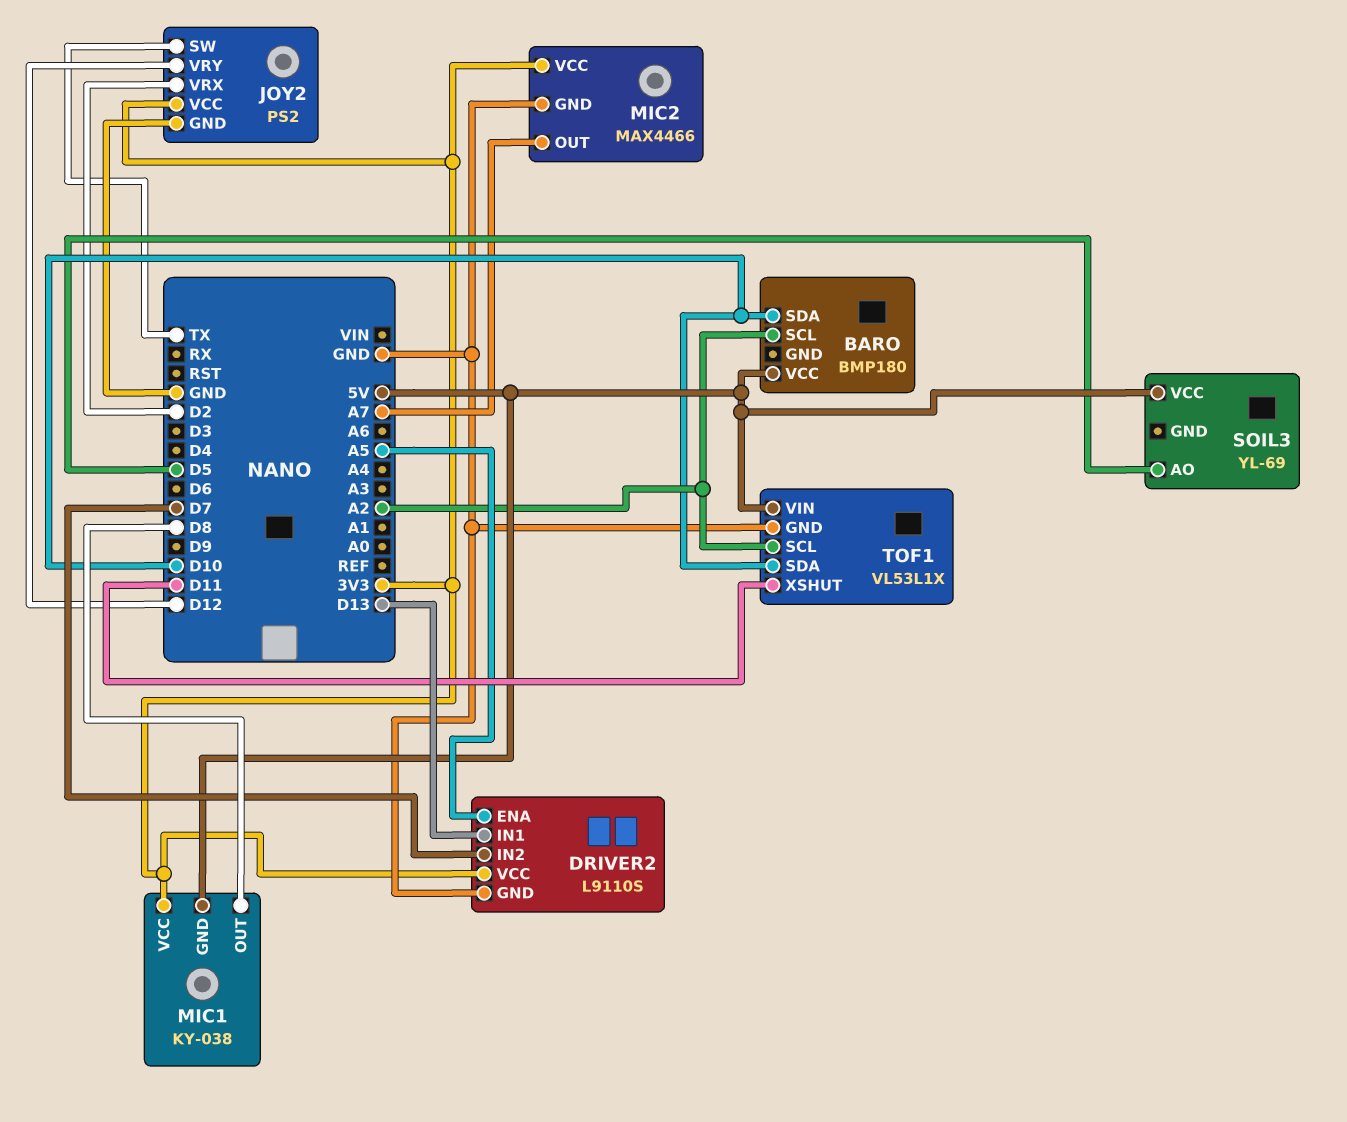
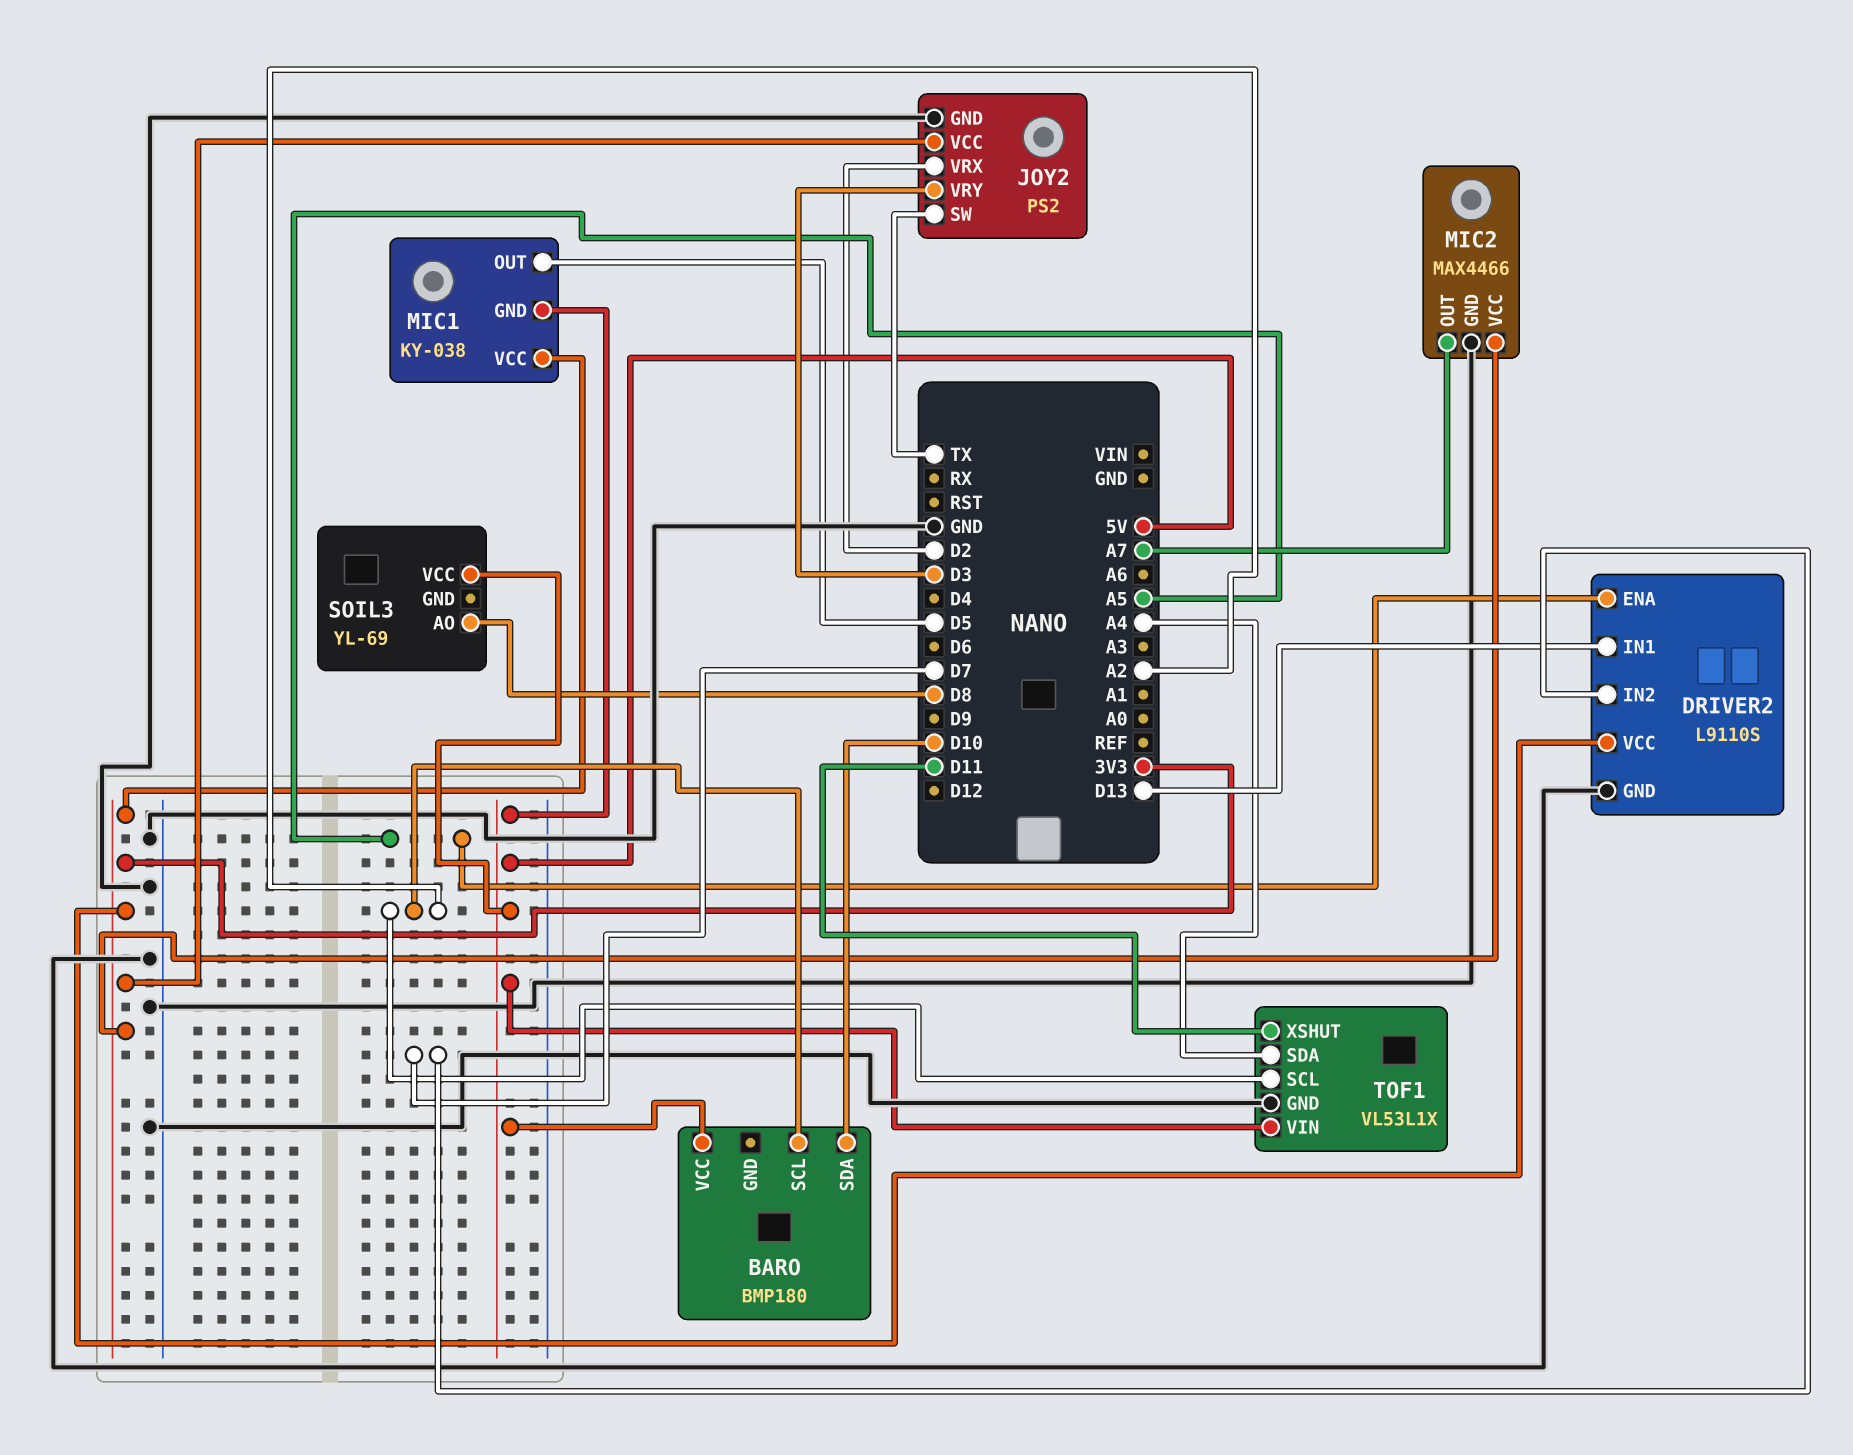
JOY2 pin VRY: D12 -> D3
MIC1 pin OUT: D8 -> D5
SOIL3 pin AO: D5 -> D8
TOF1 pin SDA: D10 -> A4

